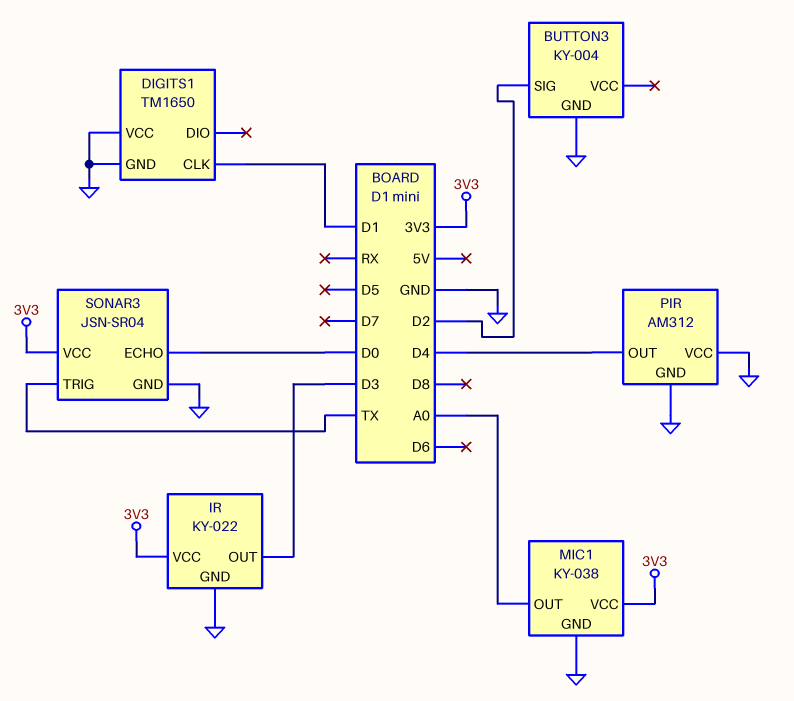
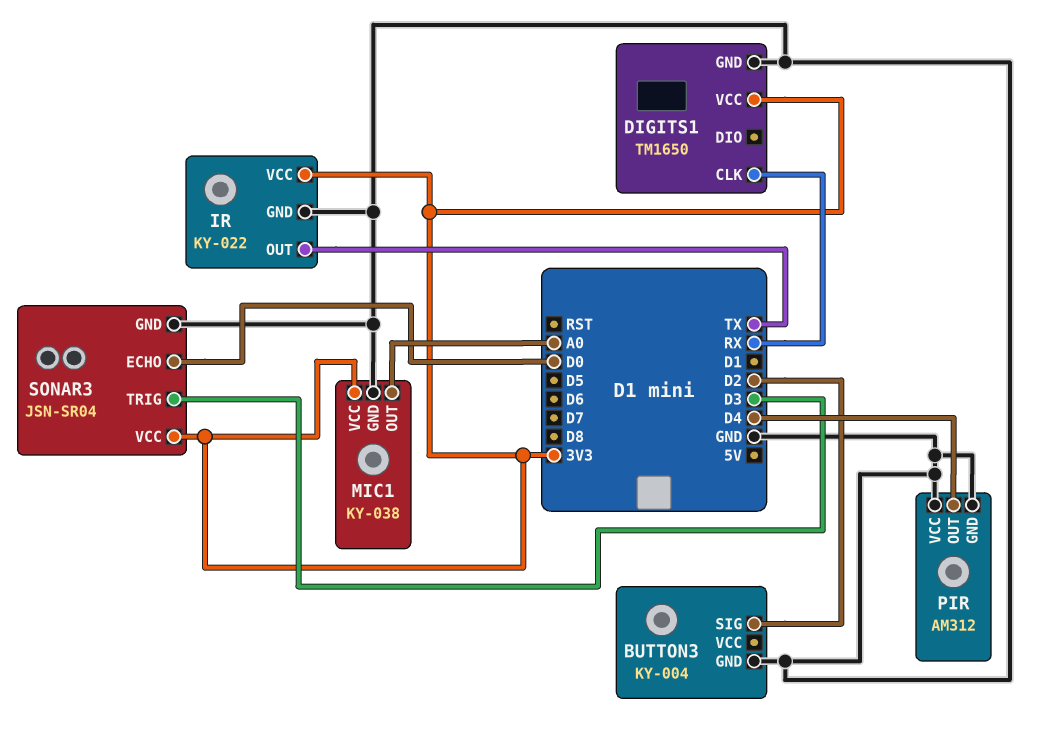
DIGITS1 pin CLK: D1 -> RX
DIGITS1 pin VCC: GND -> 3V3
IR pin OUT: D3 -> TX
SONAR3 pin TRIG: TX -> D3

